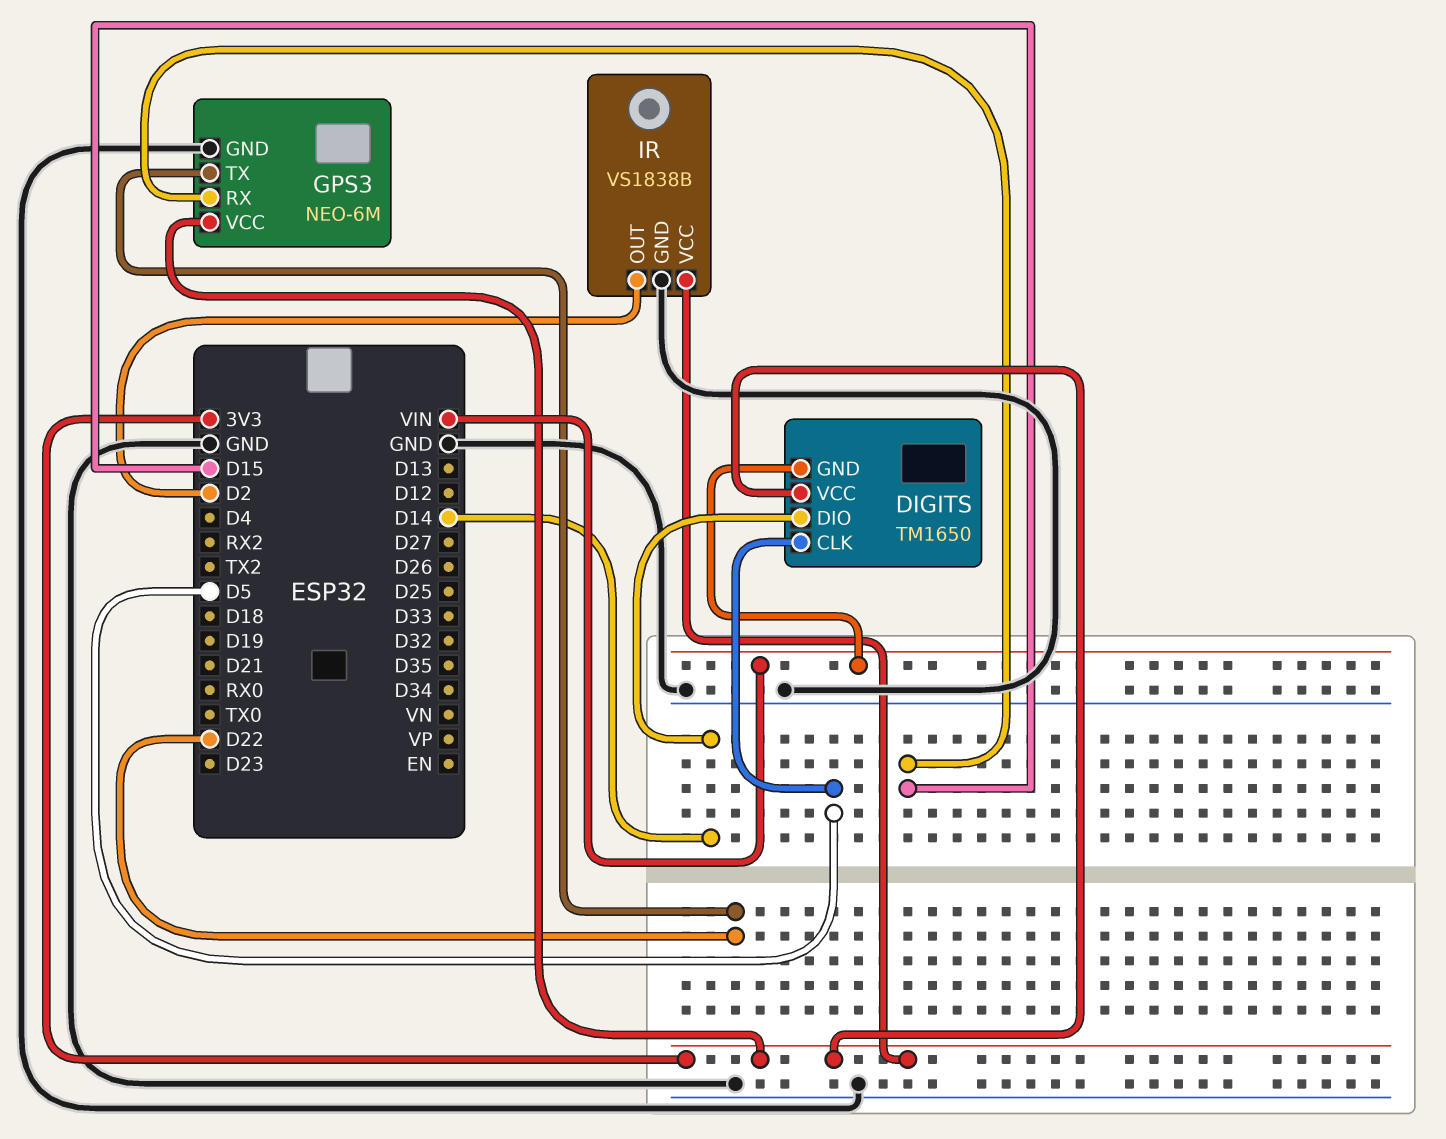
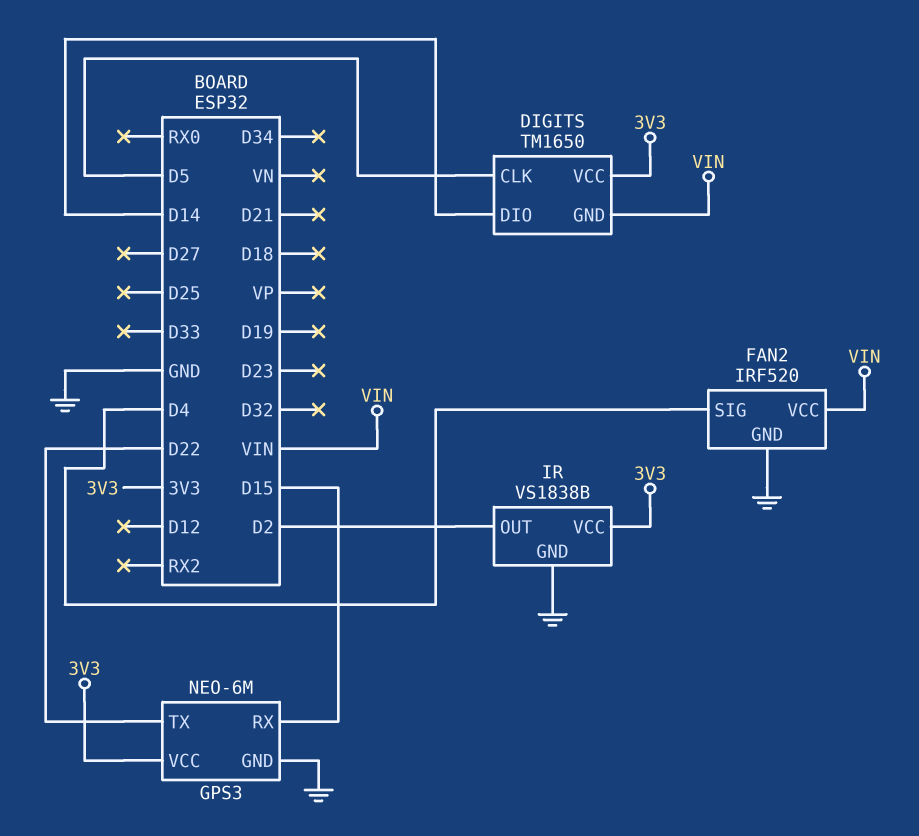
FAN2: none -> IRF520
FAN2 pin GND: none -> GND
FAN2 pin SIG: none -> D4
FAN2 pin VCC: none -> VIN

